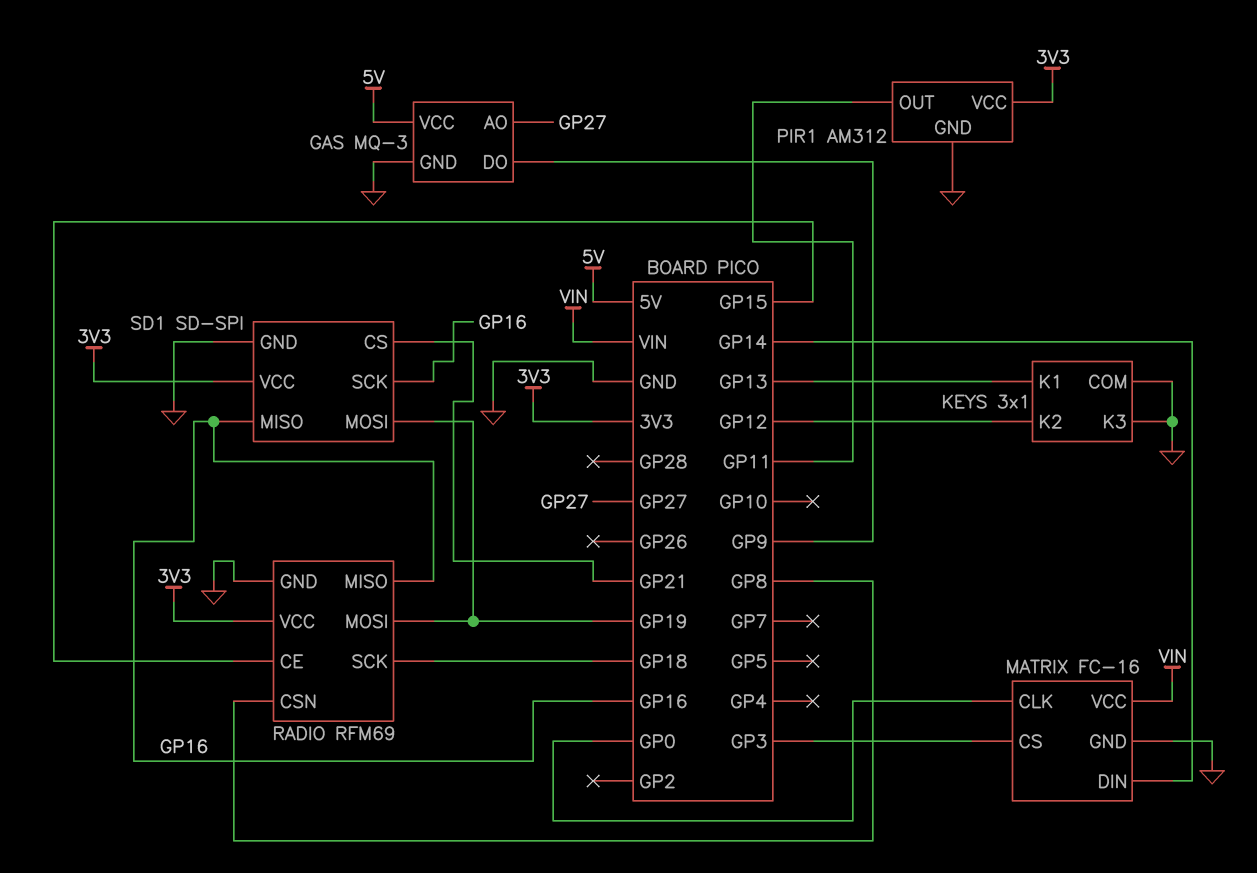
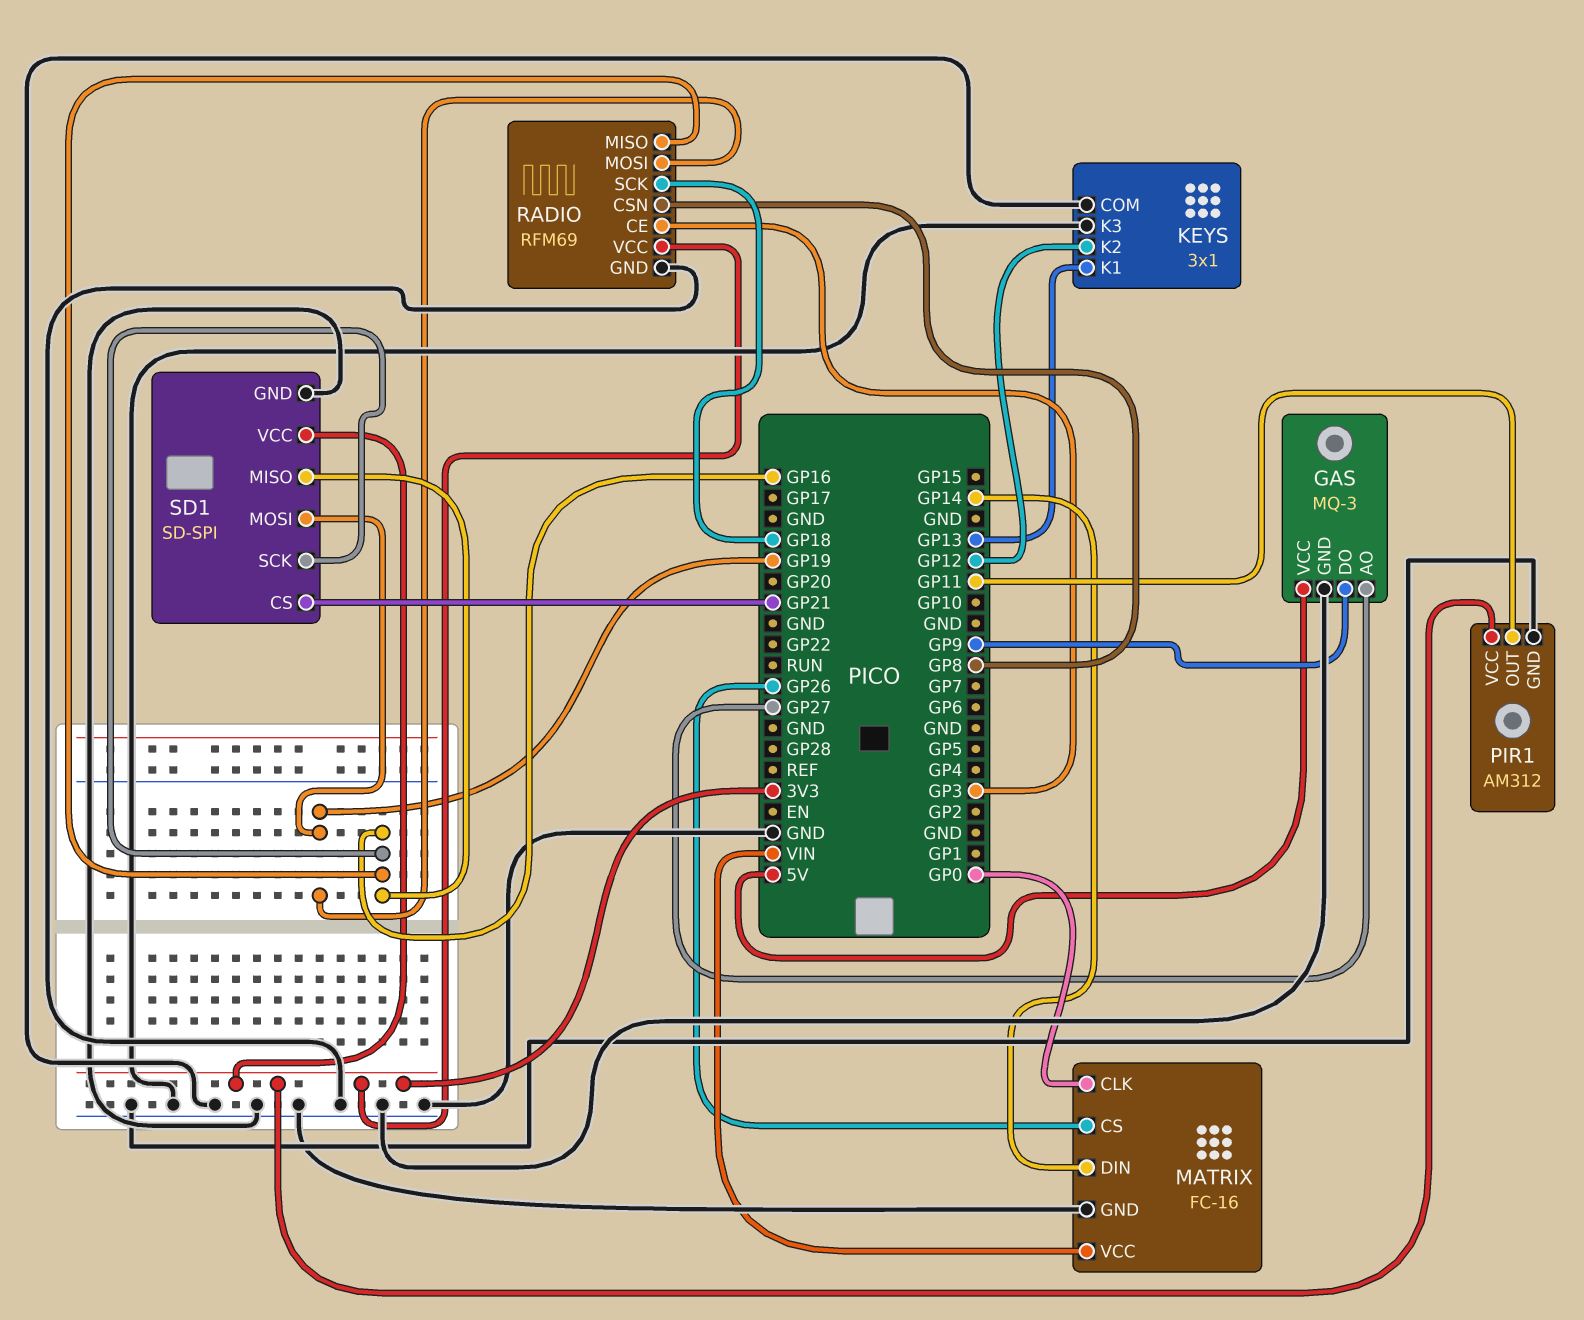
MATRIX pin CS: GP3 -> GP26
RADIO pin CE: GP15 -> GP3

